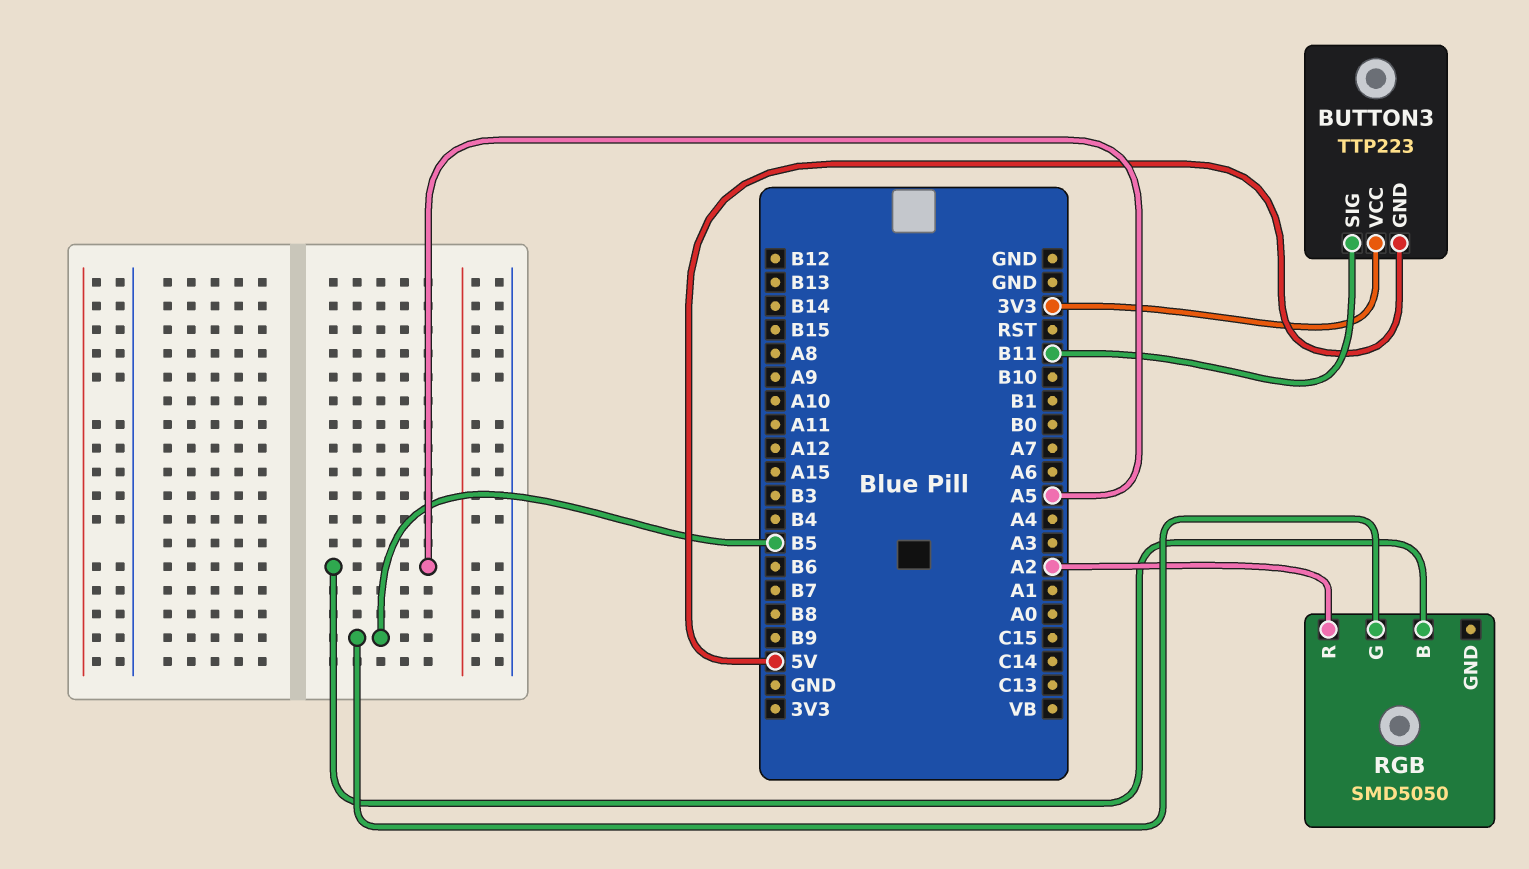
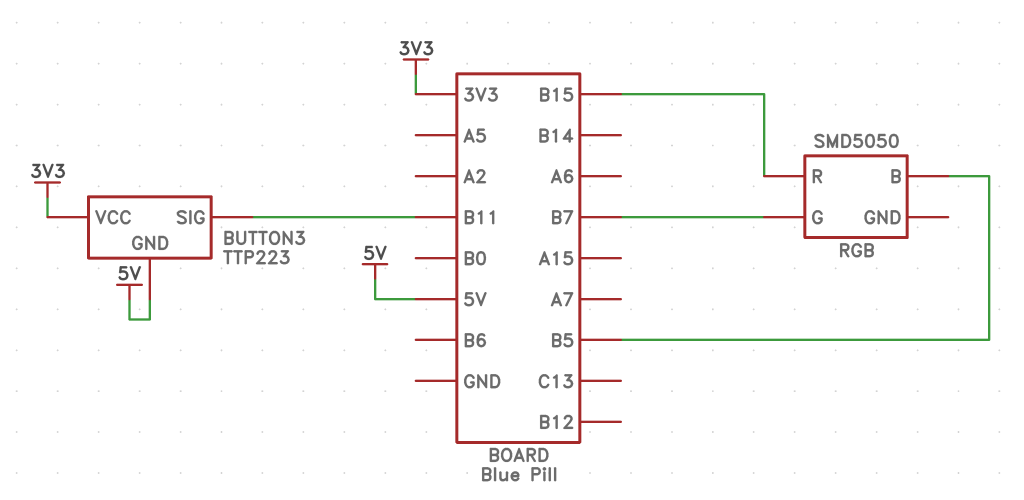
RGB pin B: A5 -> B5
RGB pin G: B5 -> B7
RGB pin R: A2 -> B15

